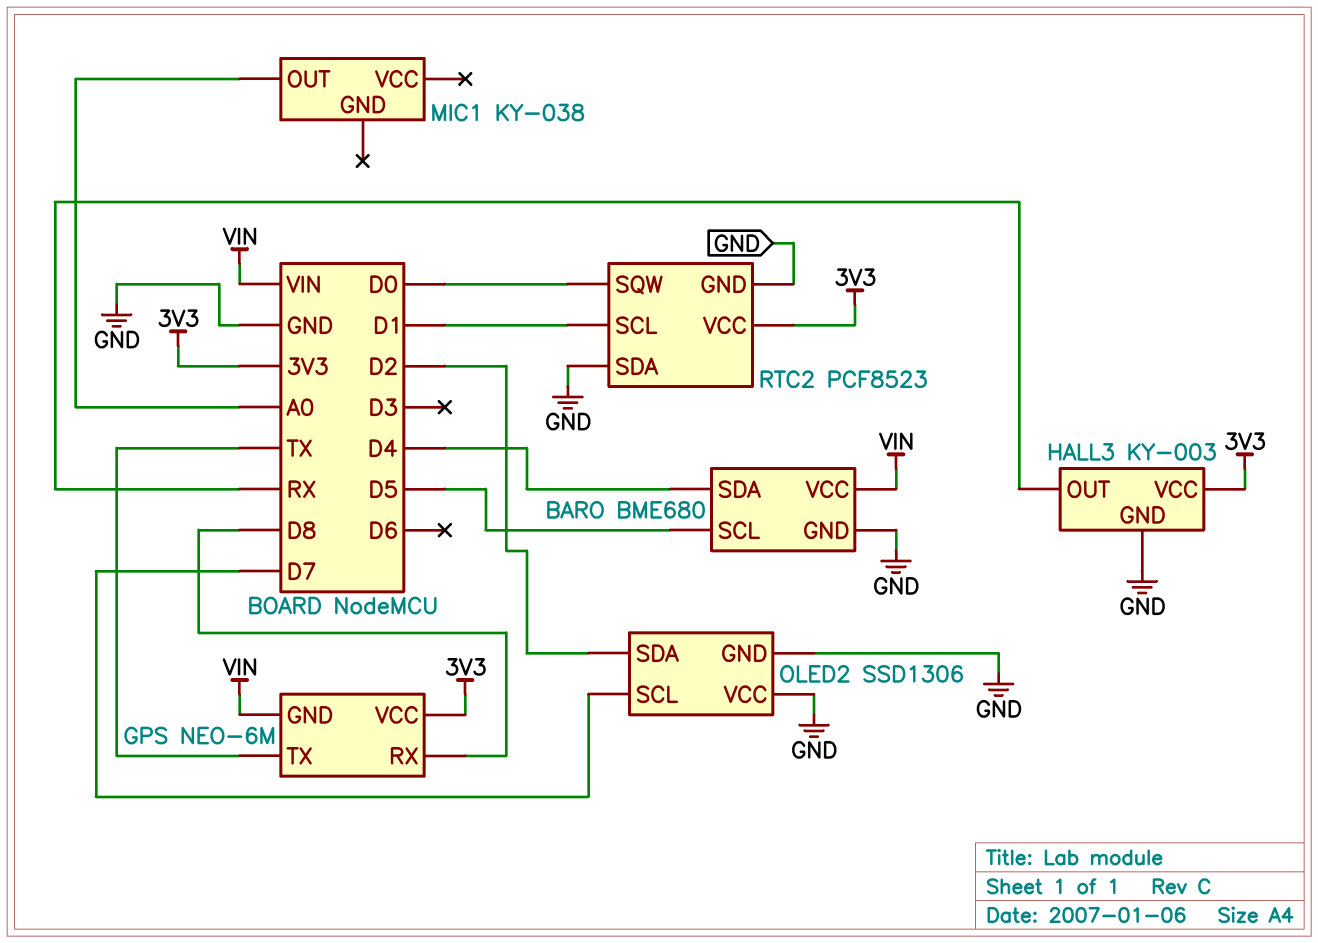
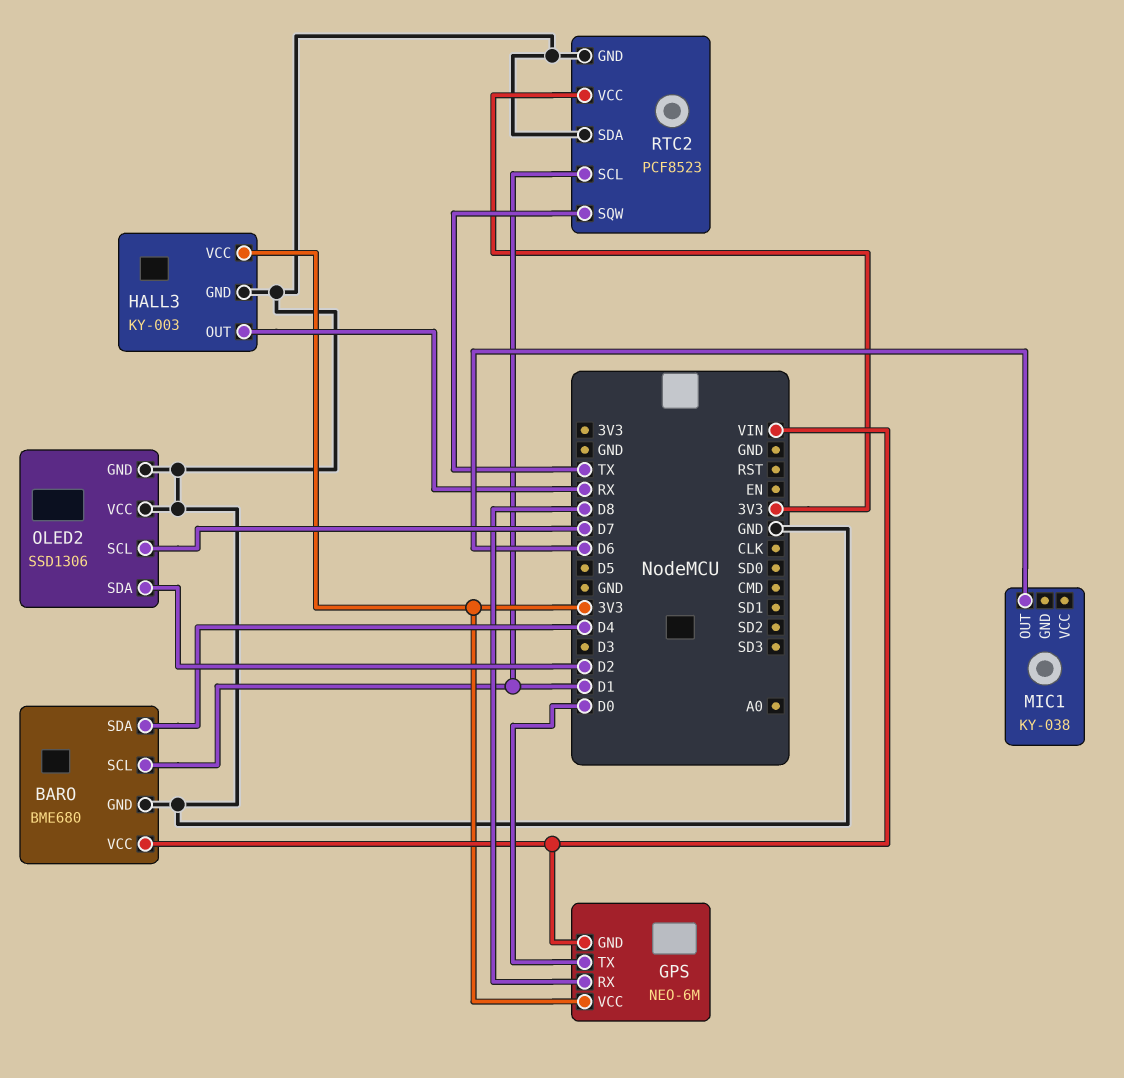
BARO pin SCL: D5 -> D1
GPS pin TX: TX -> D0
MIC1 pin OUT: A0 -> D6
RTC2 pin SQW: D0 -> TX

